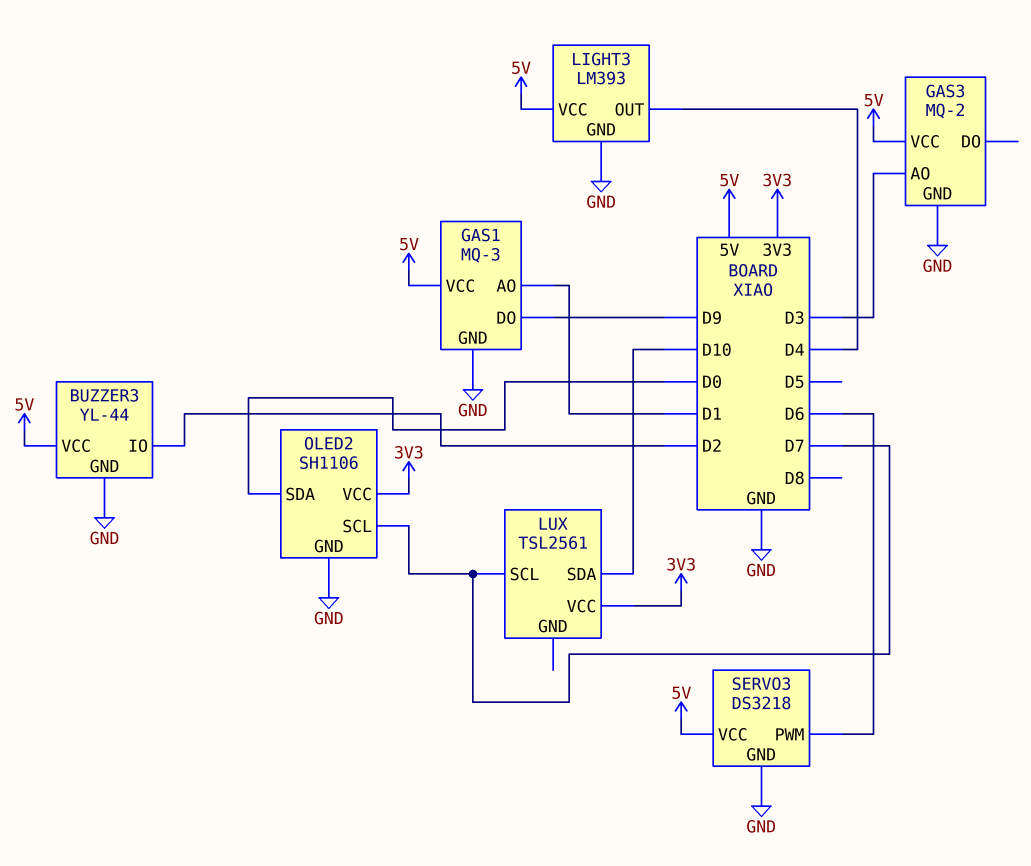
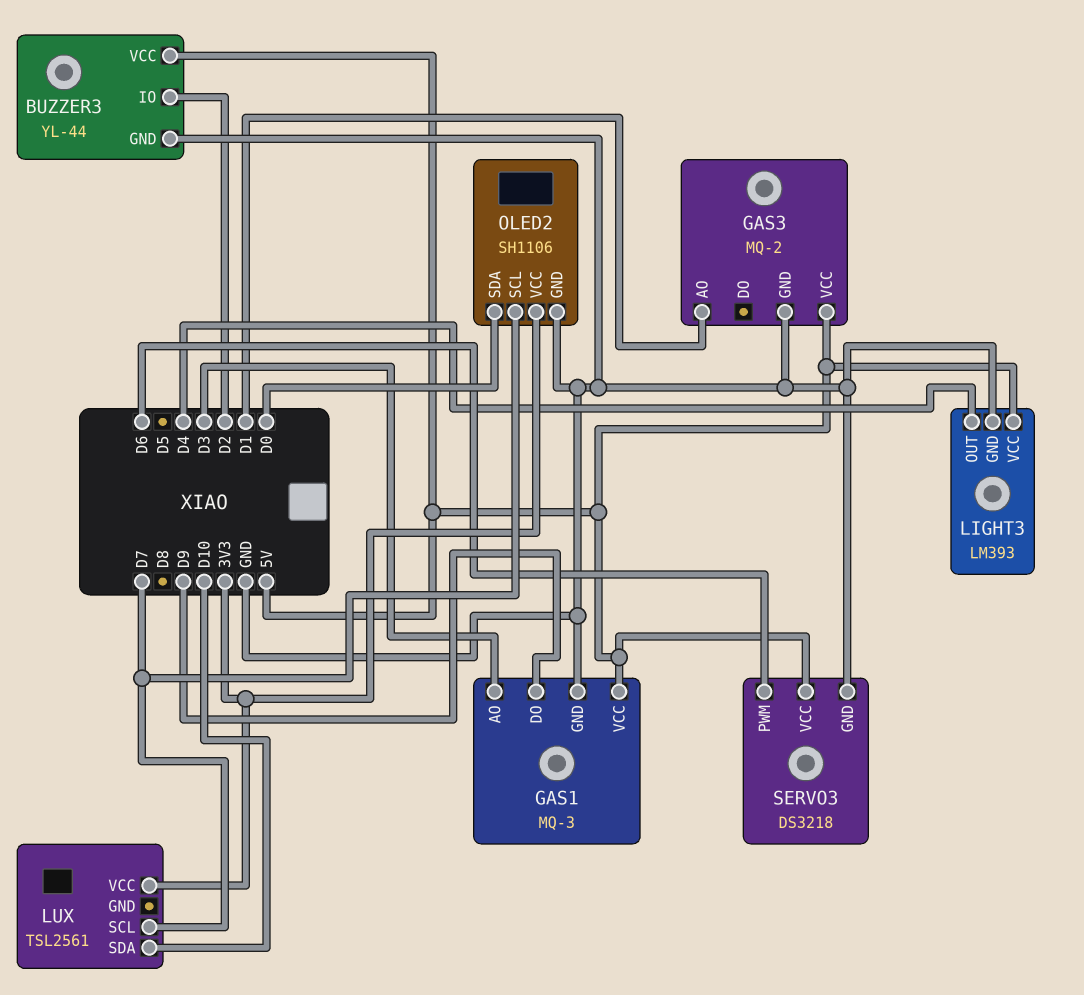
GAS1 pin AO: D1 -> D3
GAS3 pin AO: D3 -> D1

